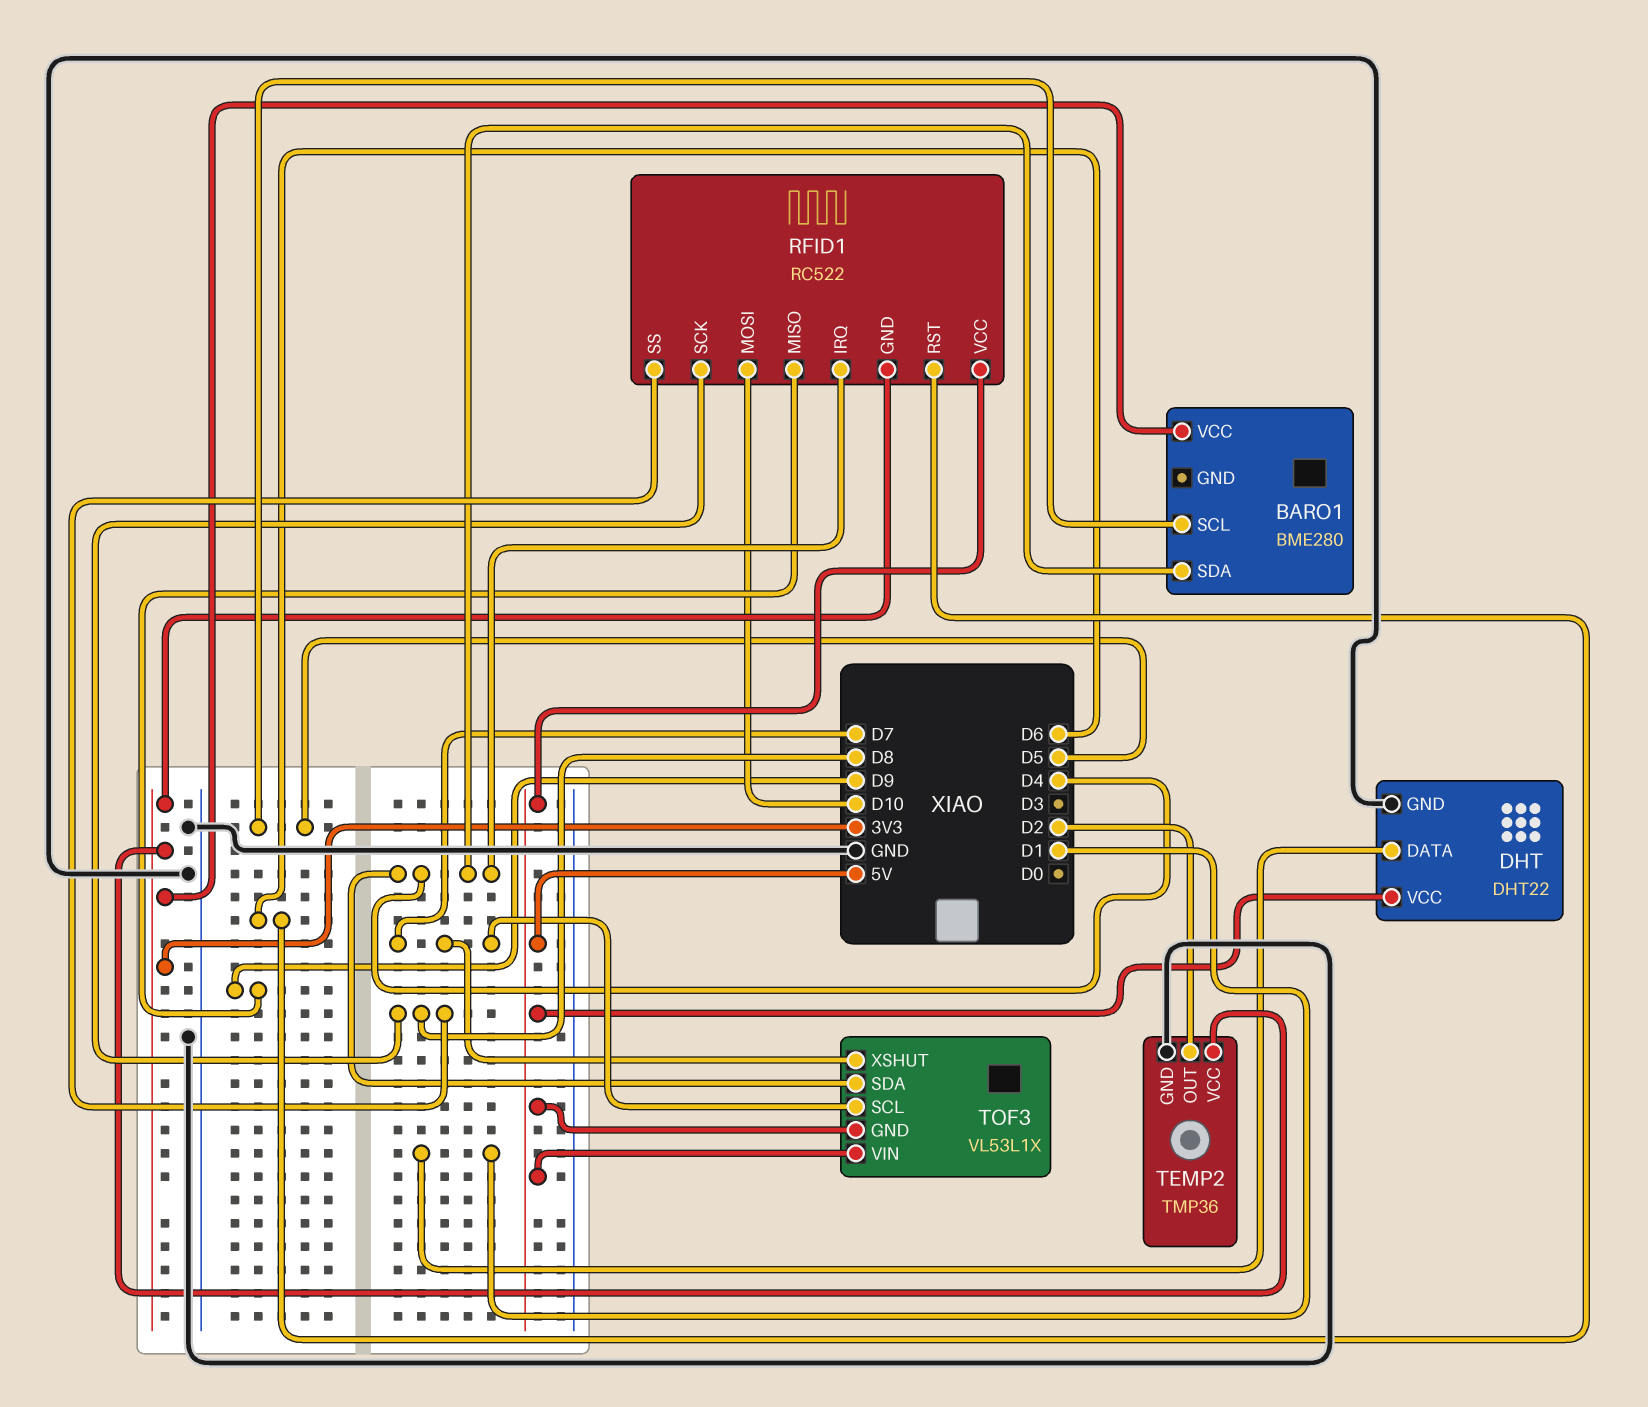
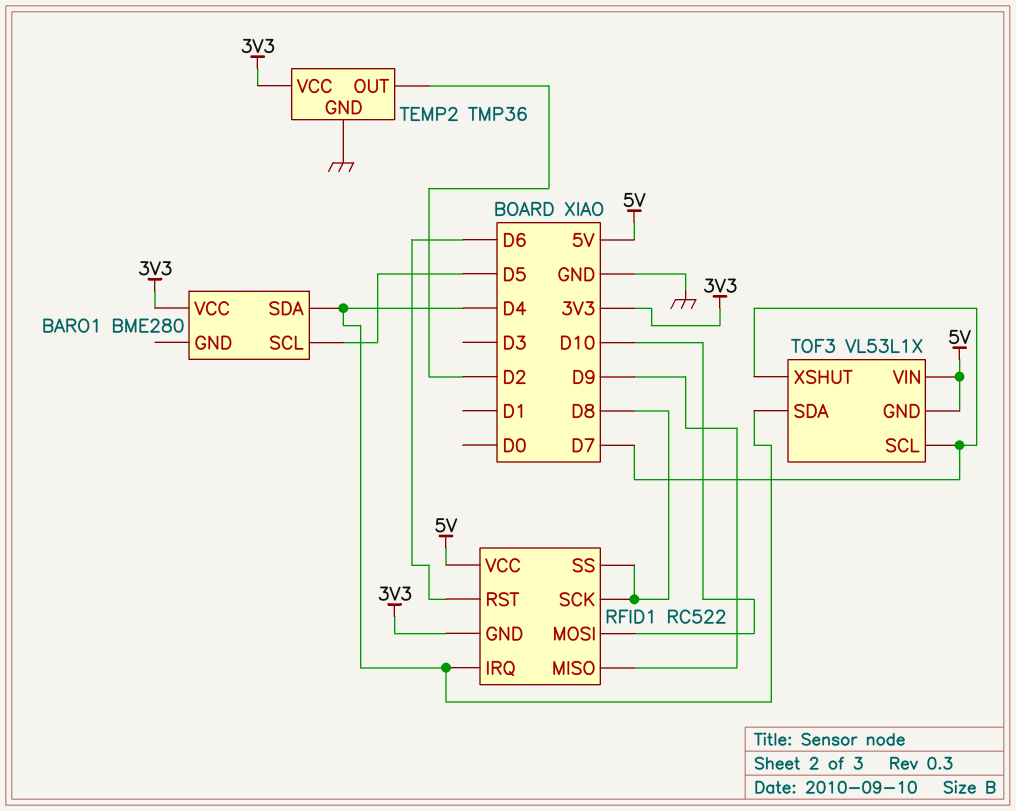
DHT: DHT22 -> none
DHT pin DATA: D1 -> none
DHT pin GND: GND -> none
DHT pin VCC: 5V -> none

